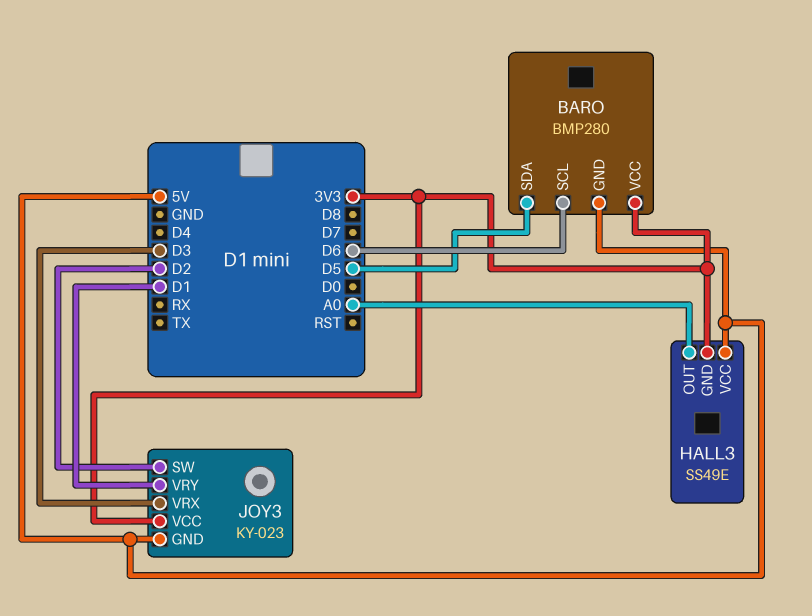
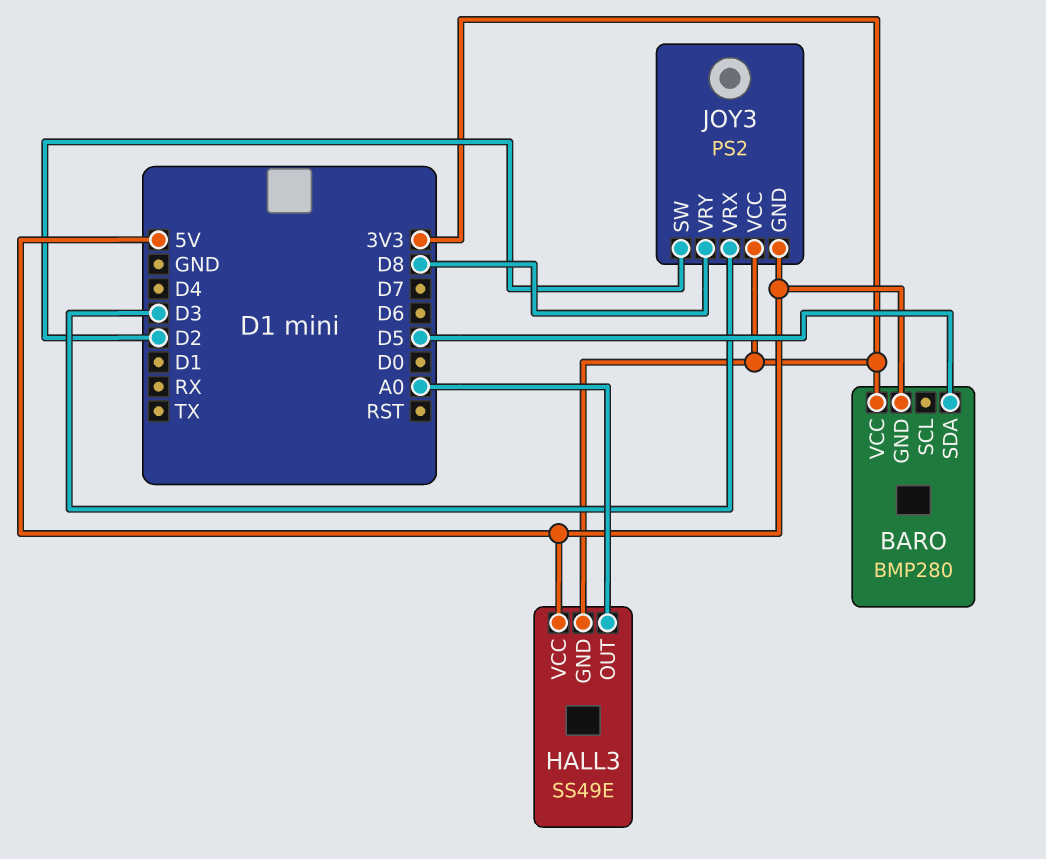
BARO pin SCL: D6 -> none
JOY3: KY-023 -> PS2
JOY3 pin VRY: D1 -> D8

